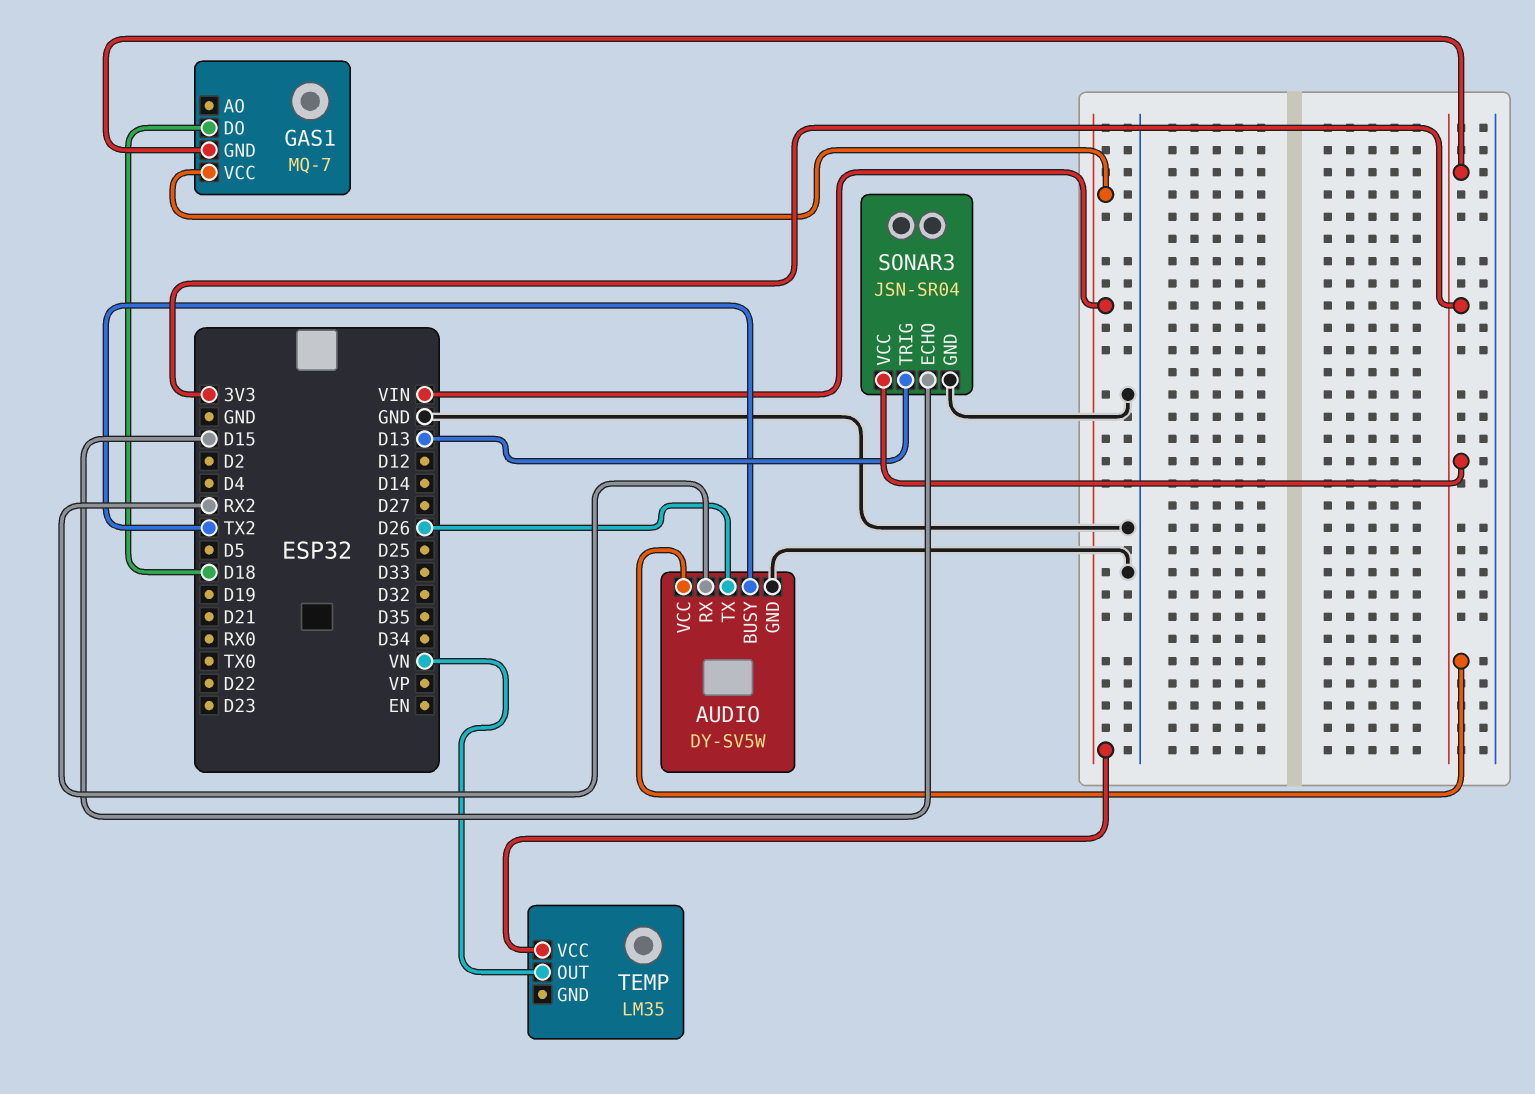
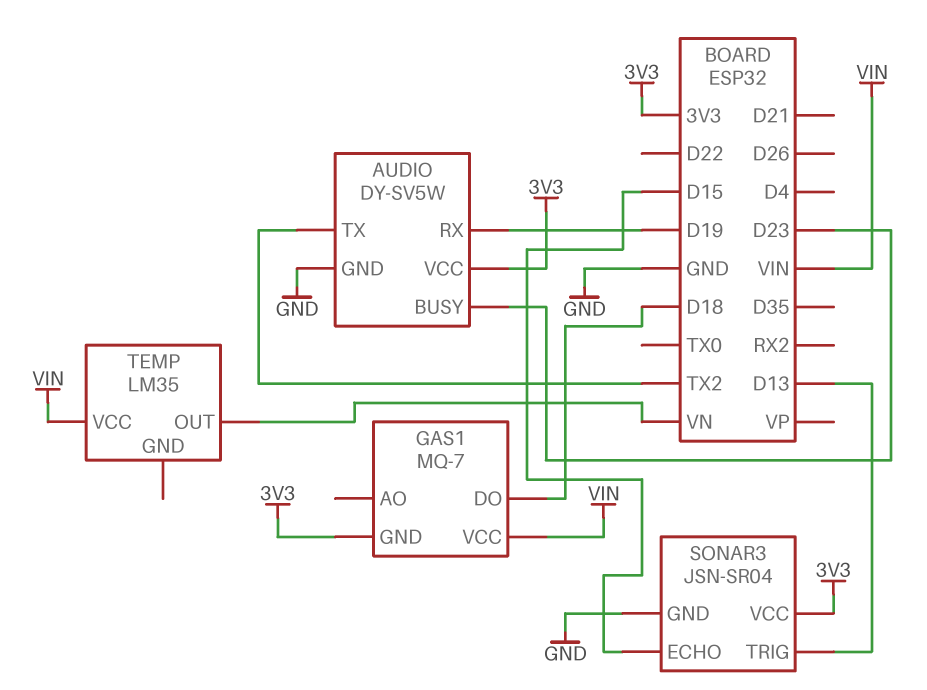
AUDIO pin BUSY: TX2 -> D23
AUDIO pin RX: RX2 -> D19
AUDIO pin TX: D26 -> TX2

